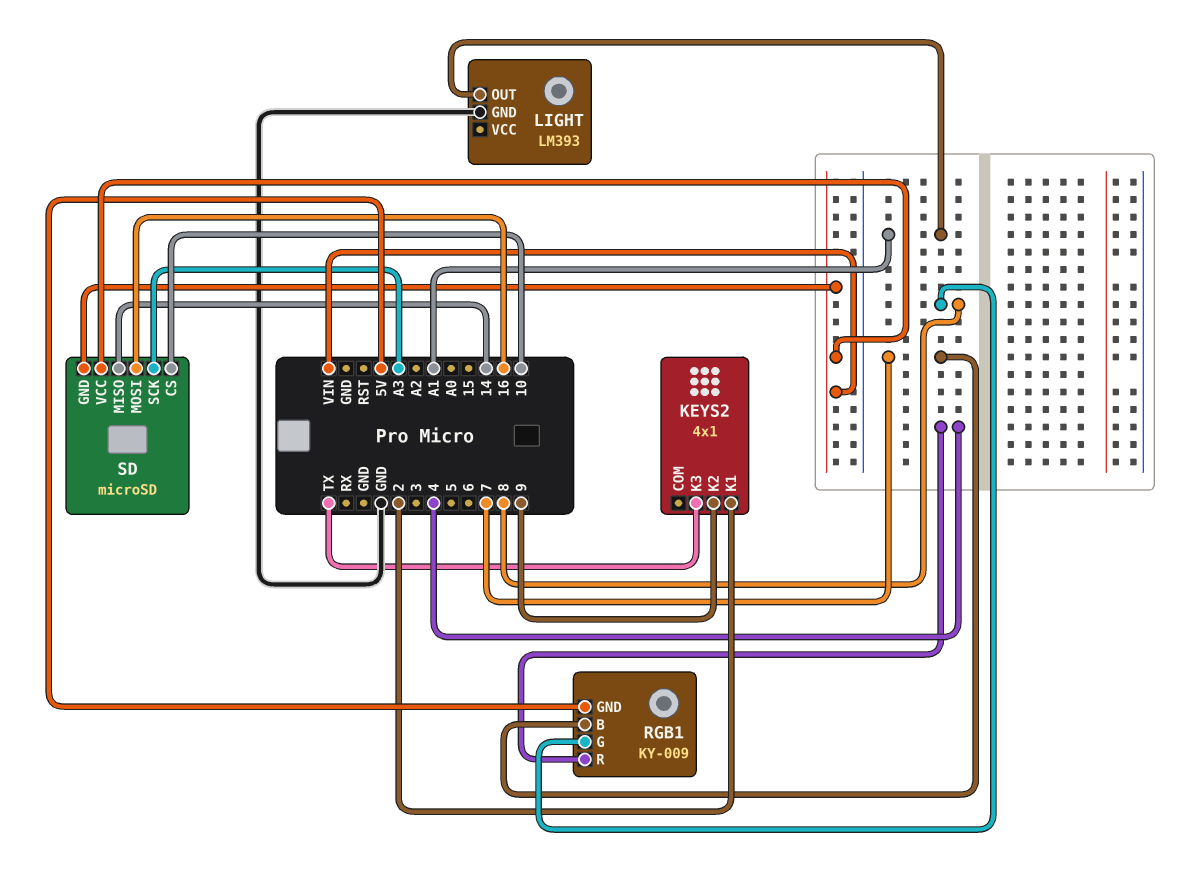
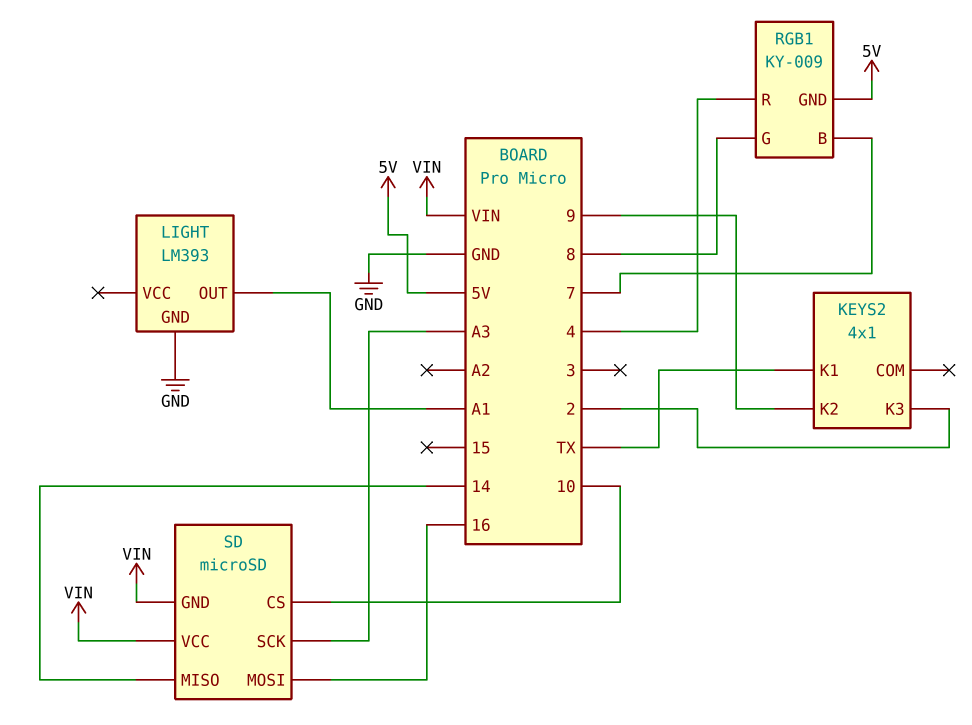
KEYS2 pin K1: 2 -> TX
KEYS2 pin K3: TX -> 2

